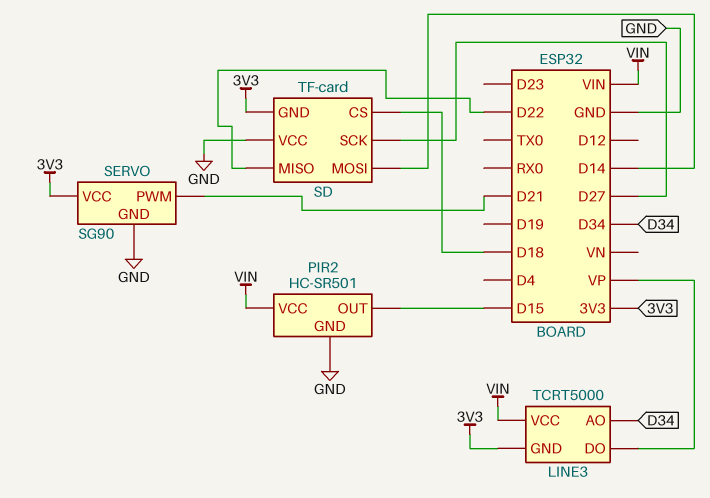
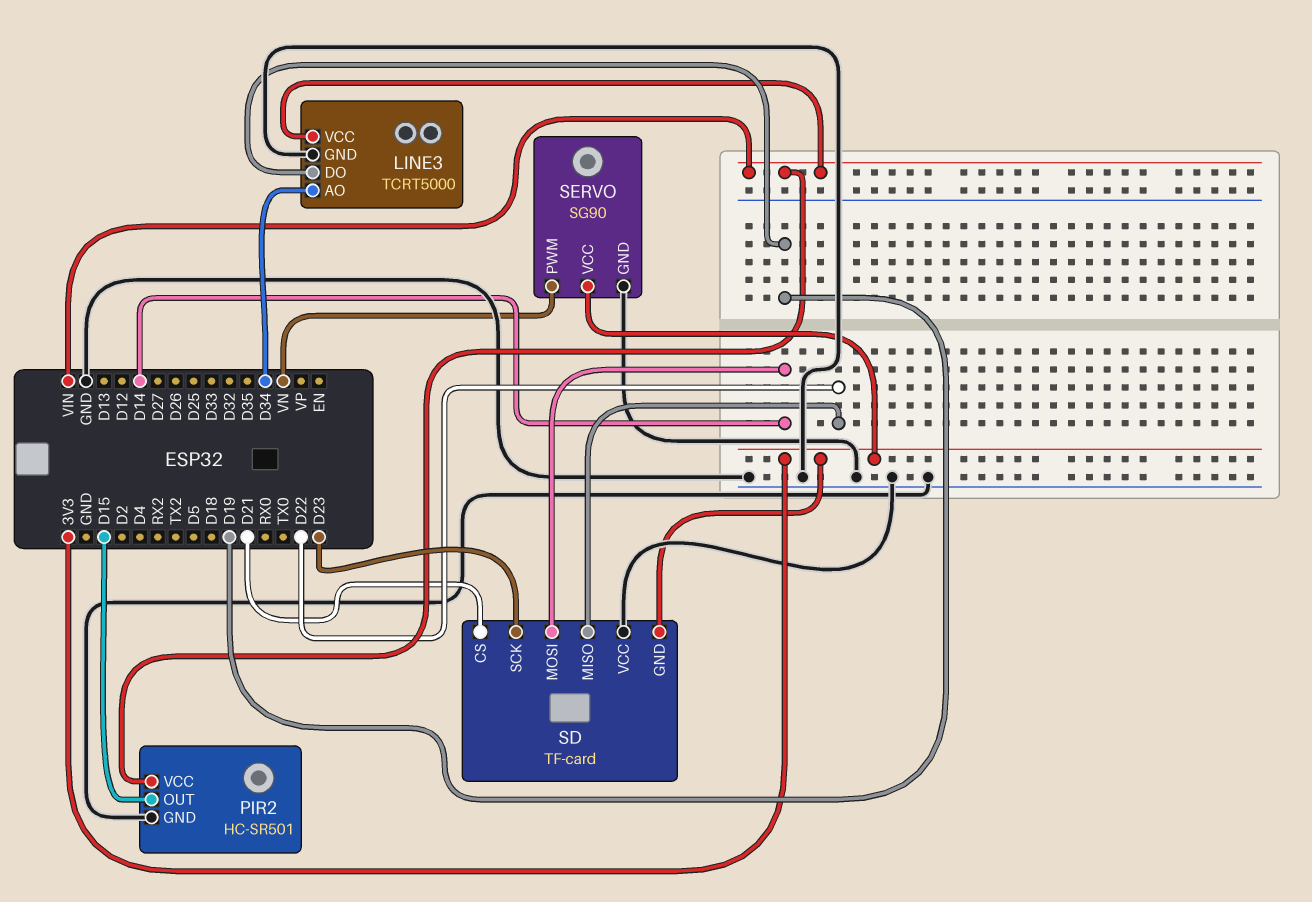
LINE3 pin DO: VP -> D19
LINE3 pin GND: 3V3 -> GND
SD pin CS: D18 -> D21
SD pin SCK: D27 -> D23
SERVO pin PWM: D21 -> VN

